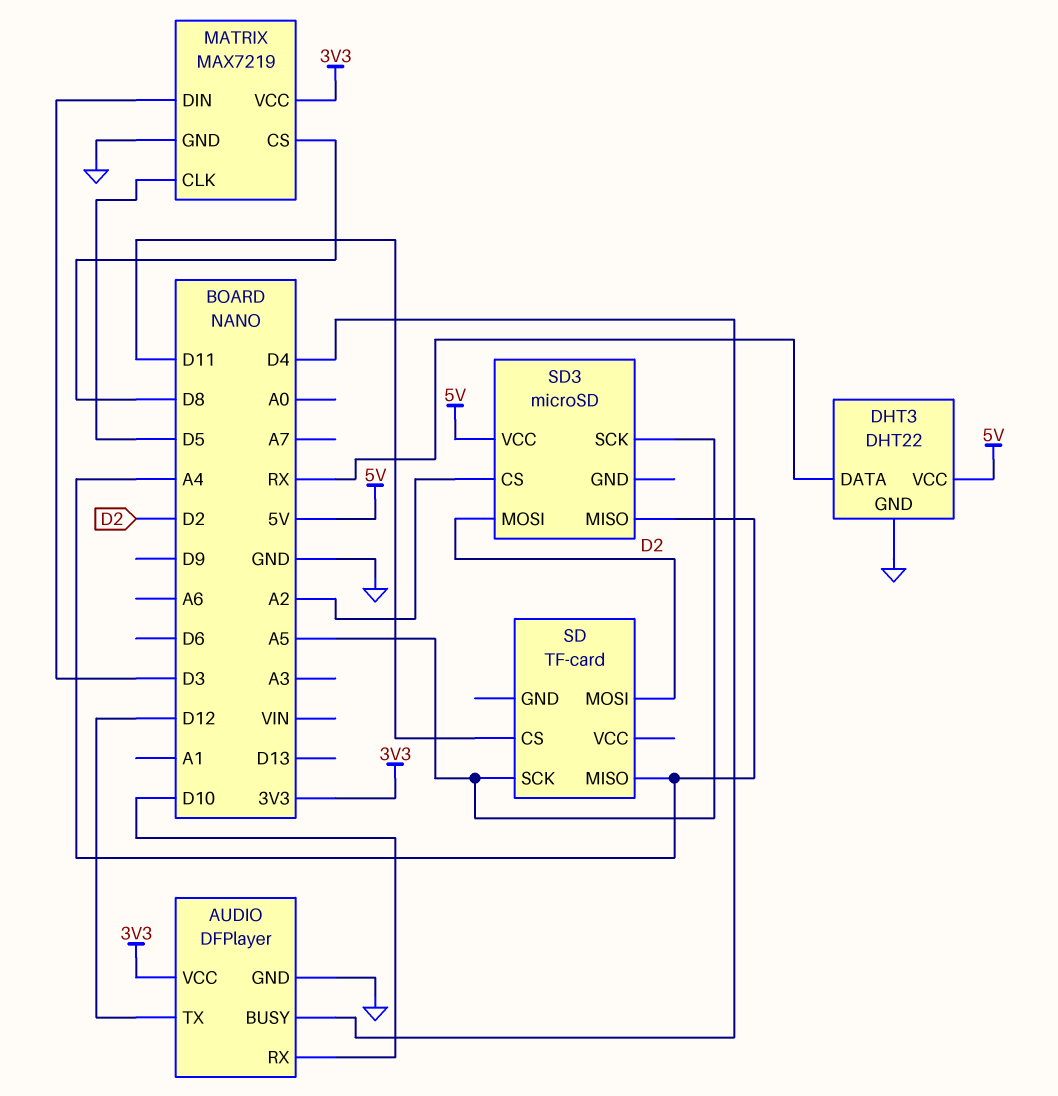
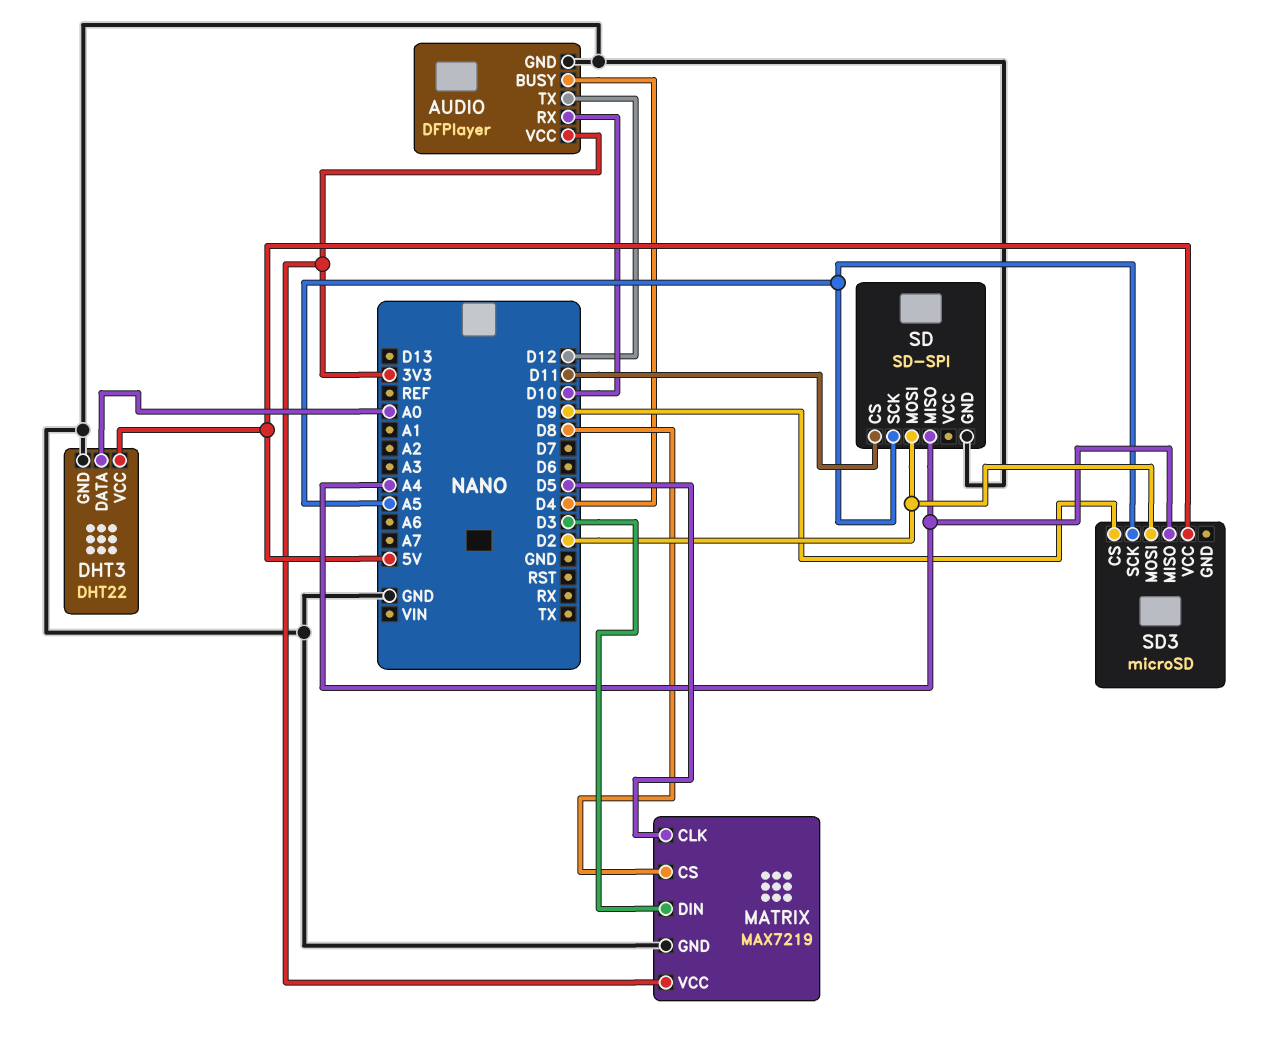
DHT3 pin DATA: RX -> A0
SD: TF-card -> SD-SPI
SD pin GND: none -> GND
SD3 pin CS: A2 -> D9

